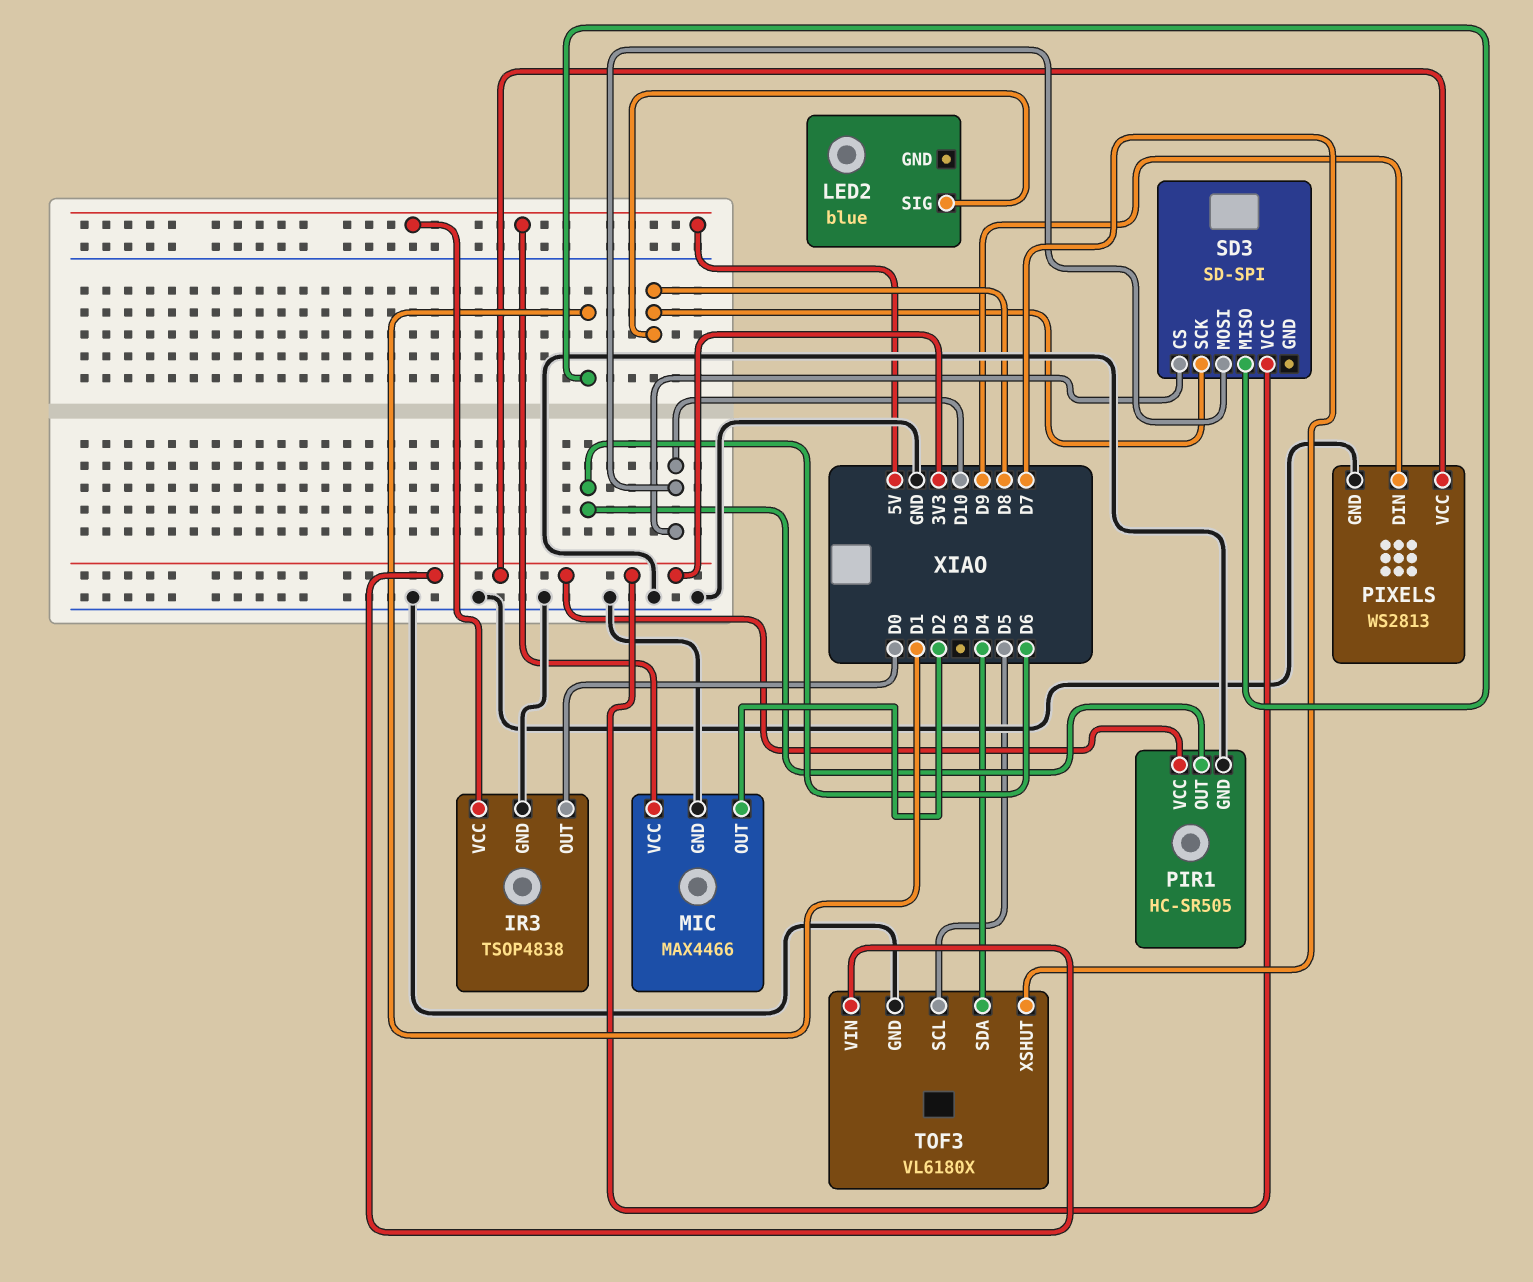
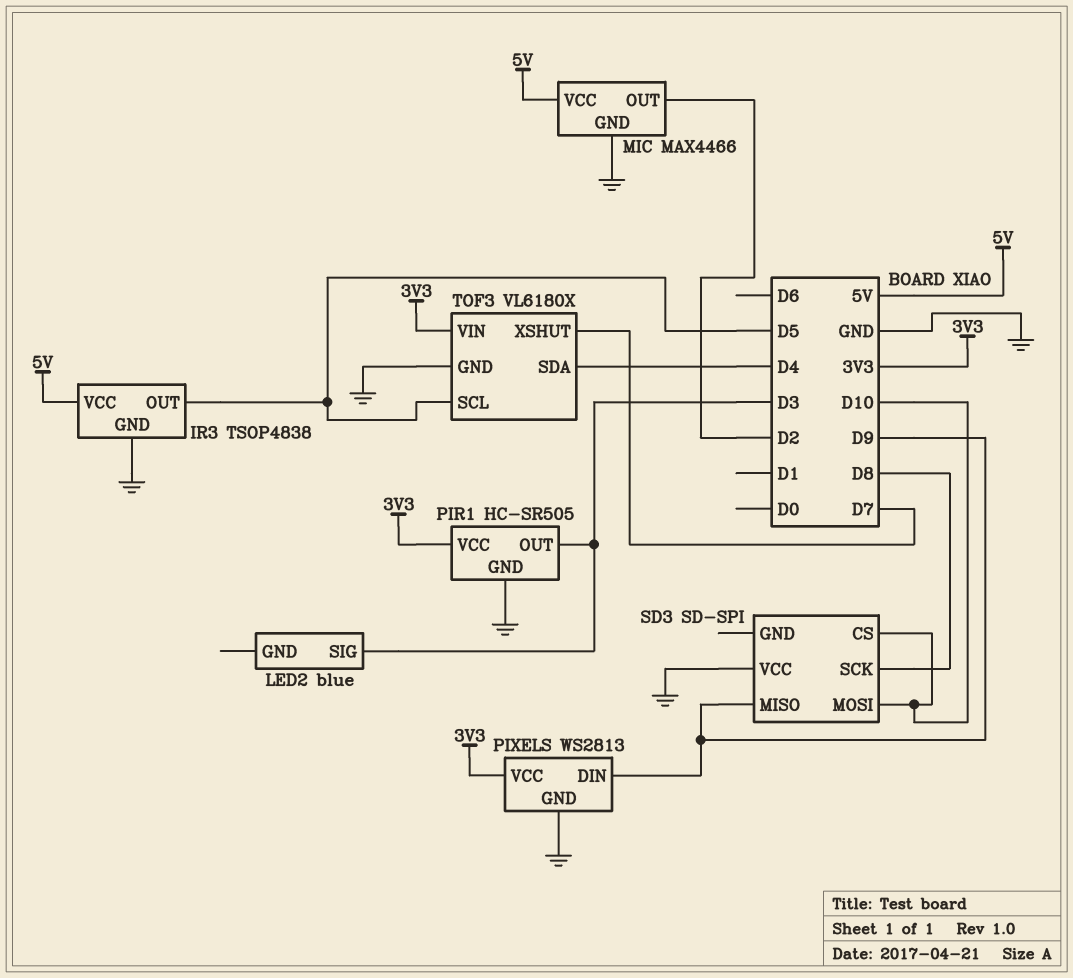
IR3 pin OUT: D0 -> D5
LED2 pin SIG: D8 -> D3
PIR1 pin OUT: D6 -> D3
SD3 pin MISO: D1 -> D9
SD3 pin VCC: 3V3 -> GND

